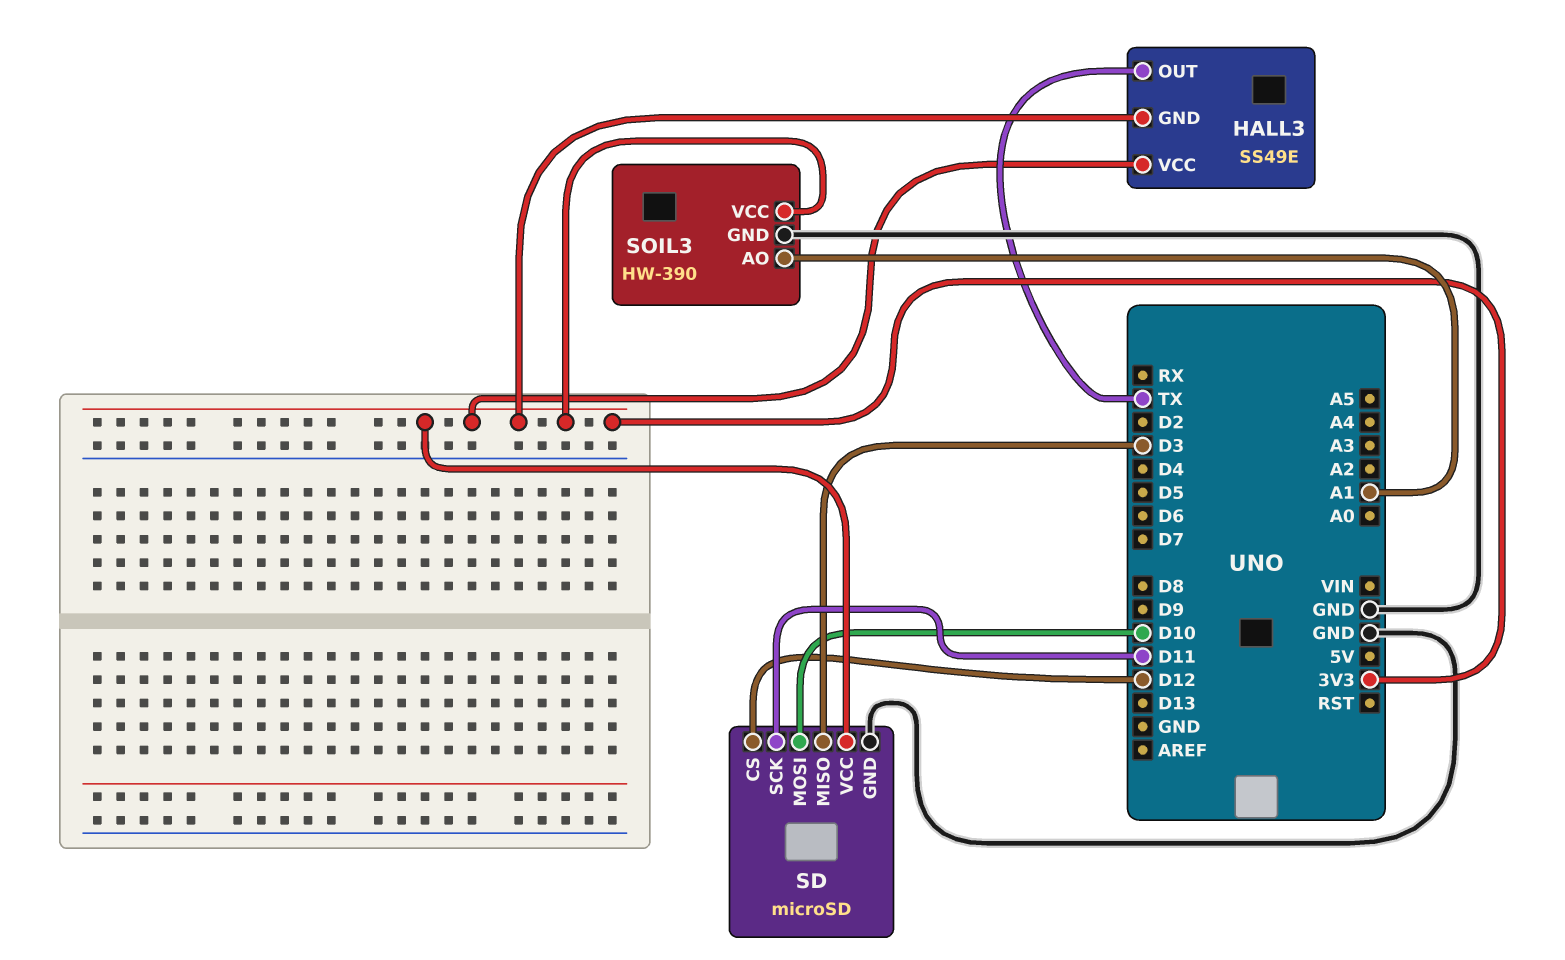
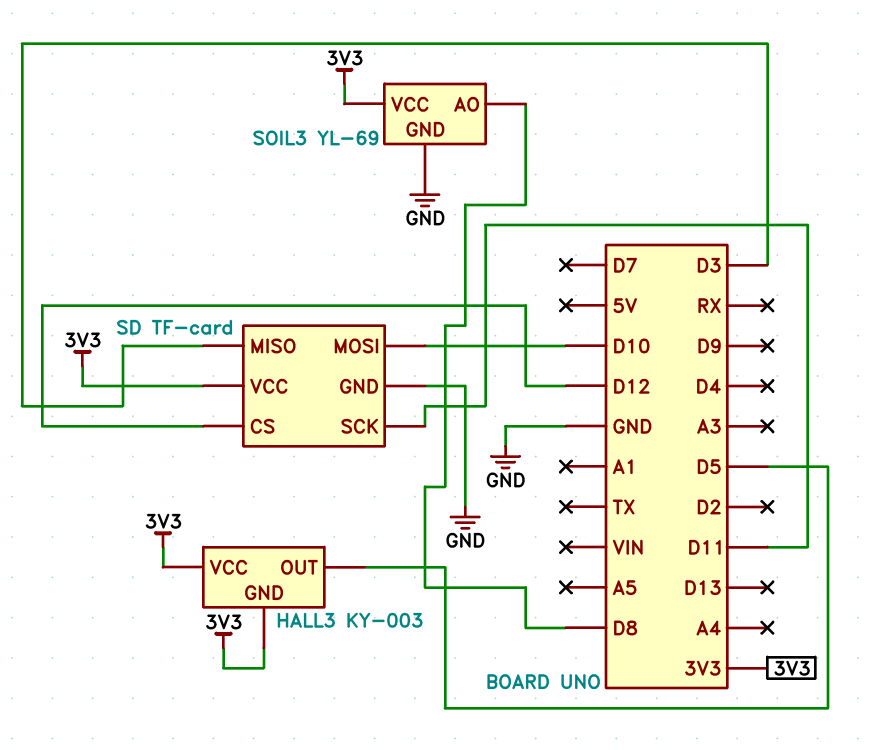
HALL3: SS49E -> KY-003
HALL3 pin OUT: TX -> D5
SD: microSD -> TF-card
SOIL3: HW-390 -> YL-69
SOIL3 pin AO: A1 -> D8

